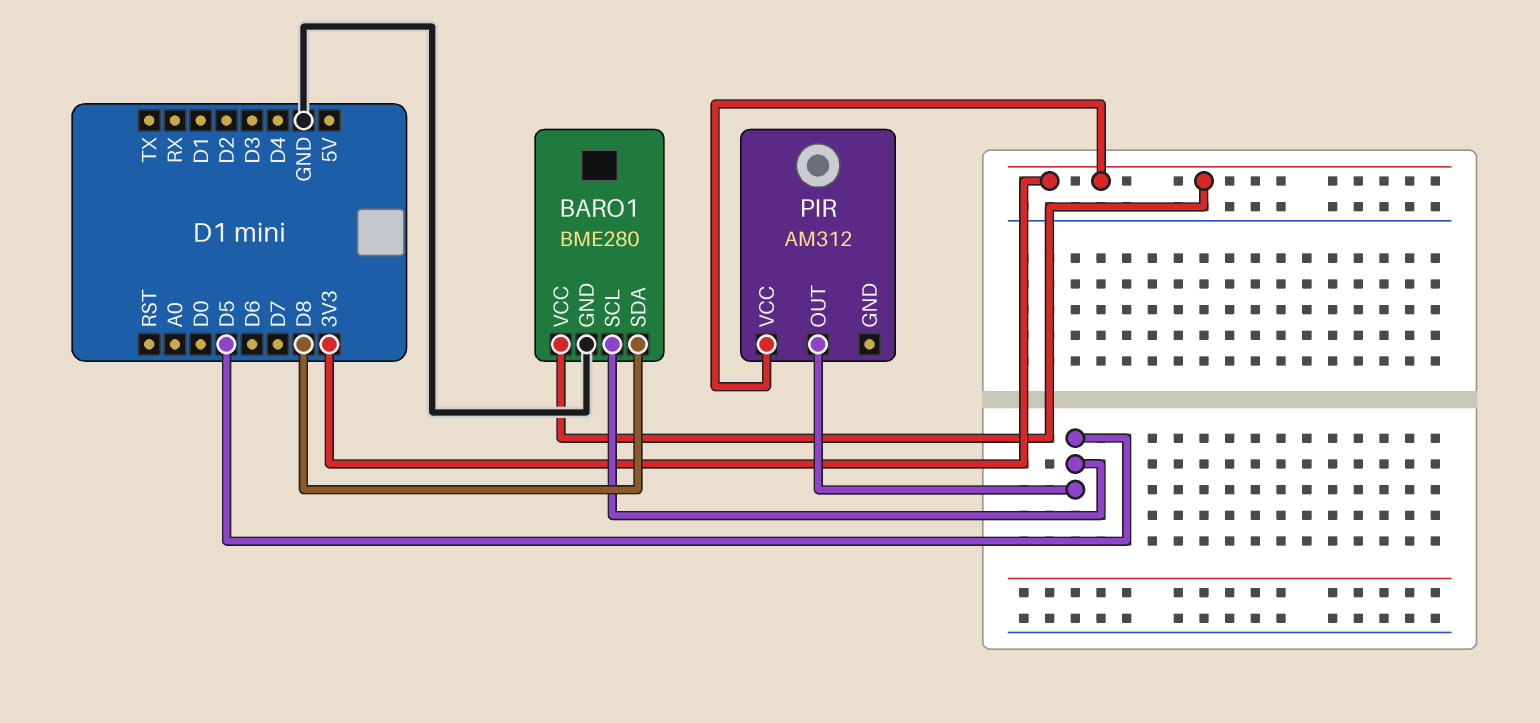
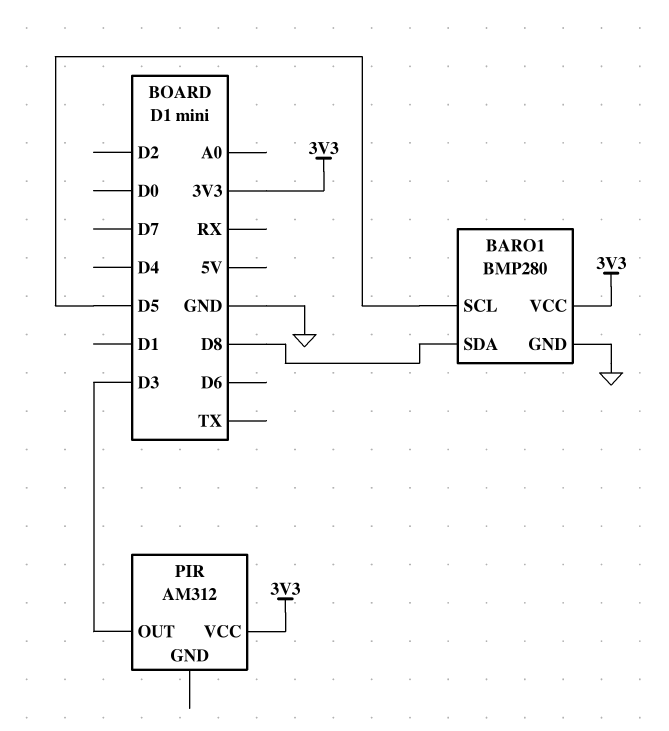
BARO1: BME280 -> BMP280
PIR pin OUT: D5 -> D3

